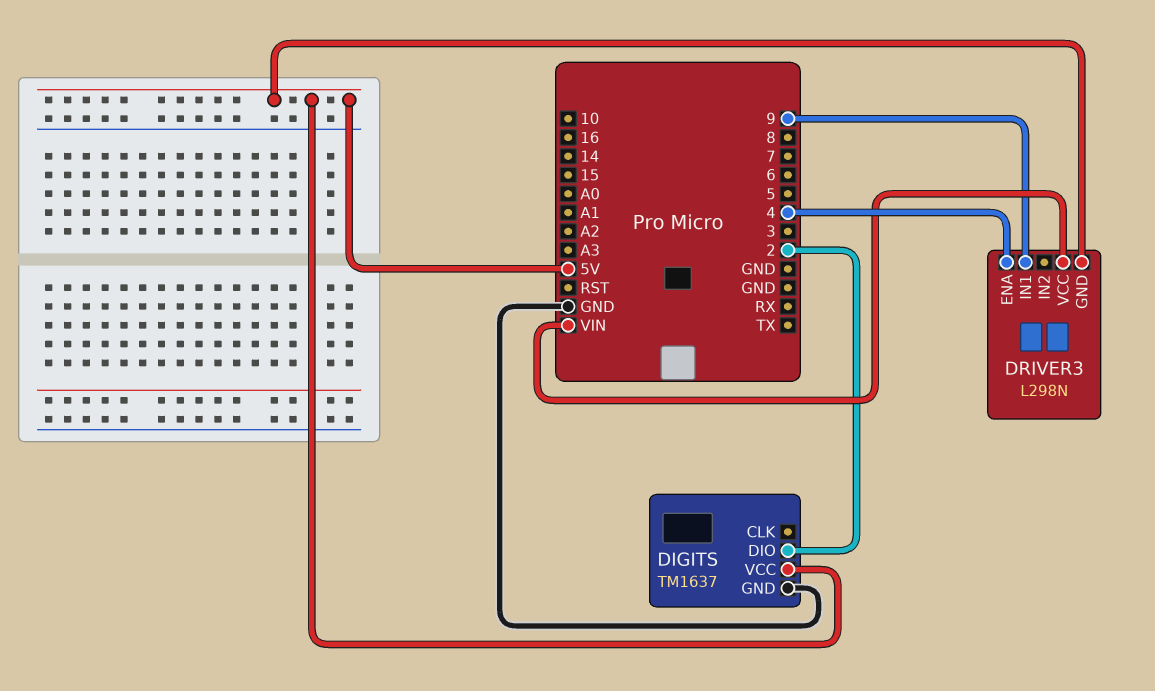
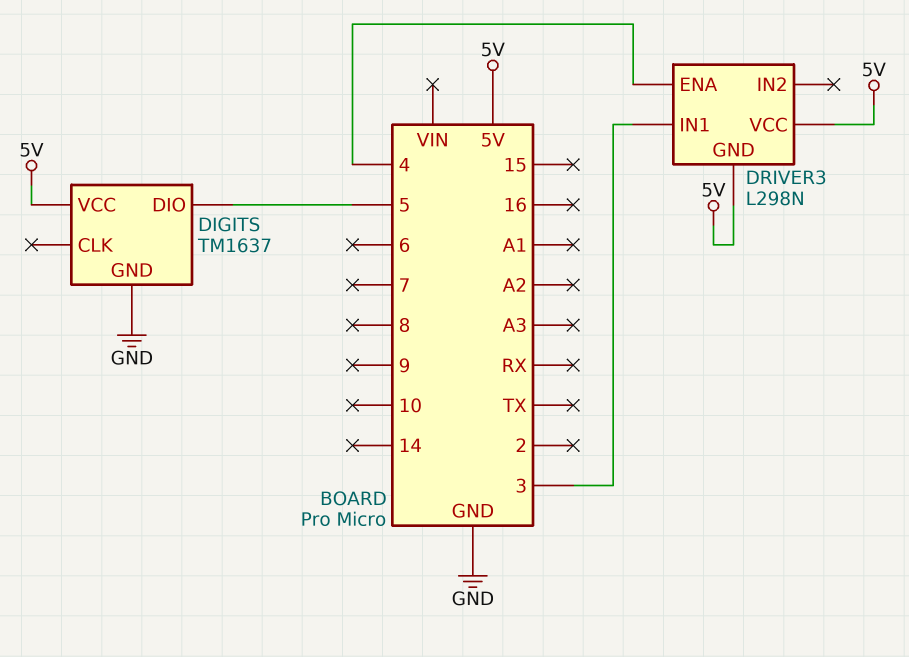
DIGITS pin DIO: 2 -> 5
DRIVER3 pin IN1: 9 -> 3
DRIVER3 pin VCC: VIN -> 5V

